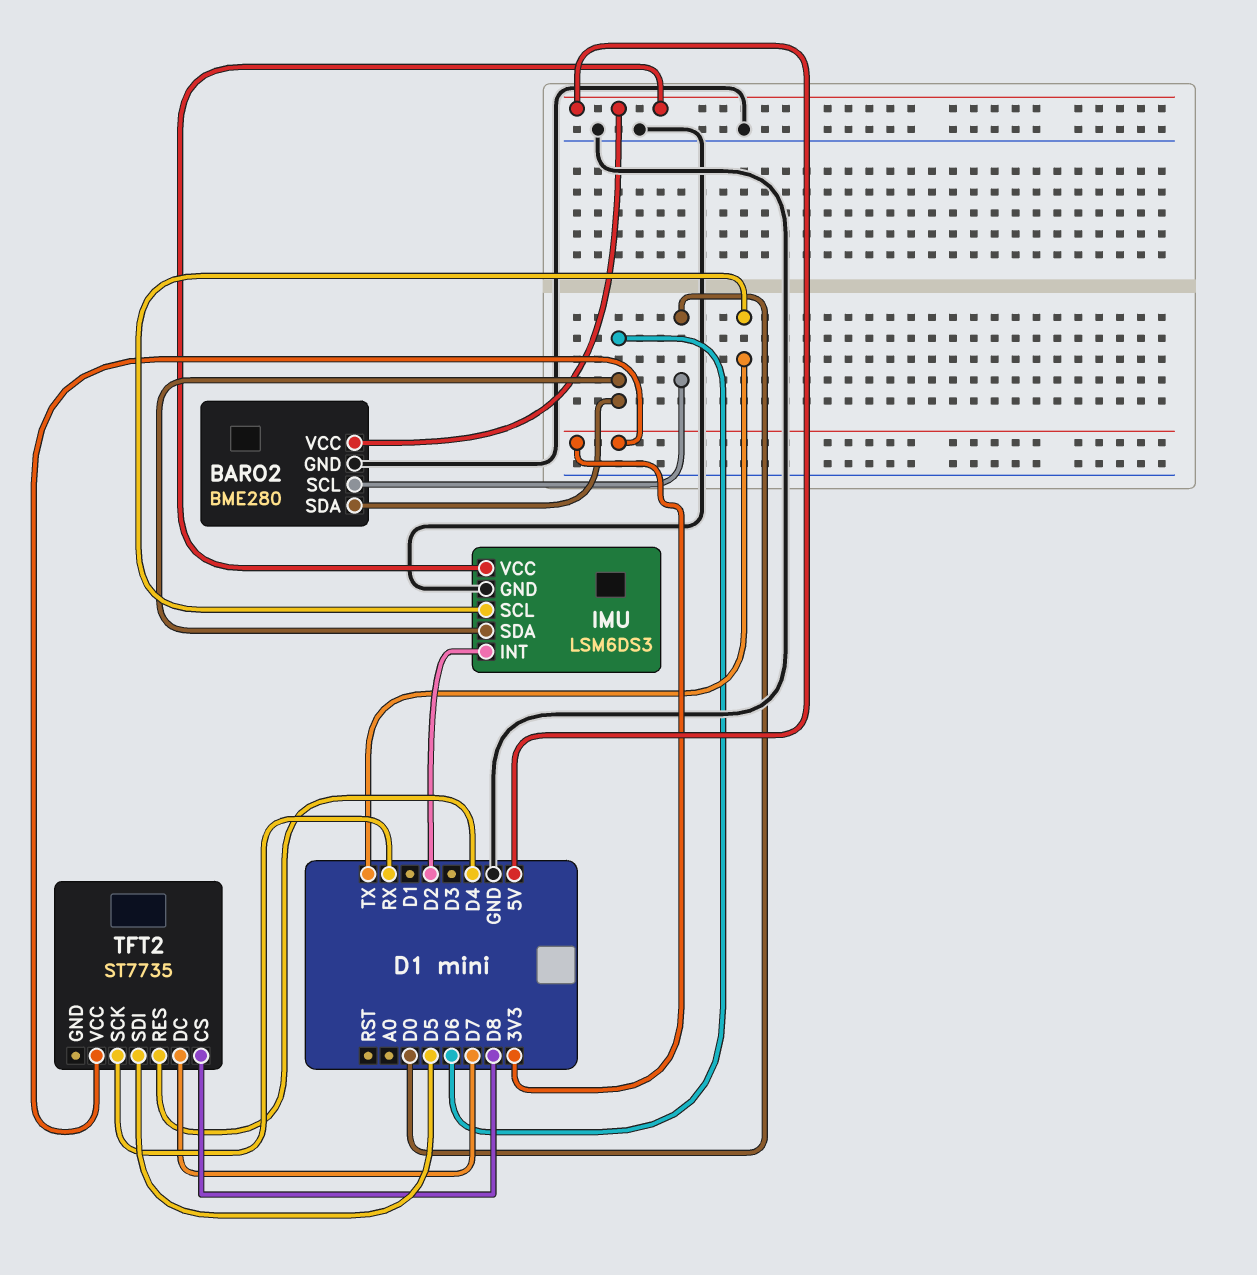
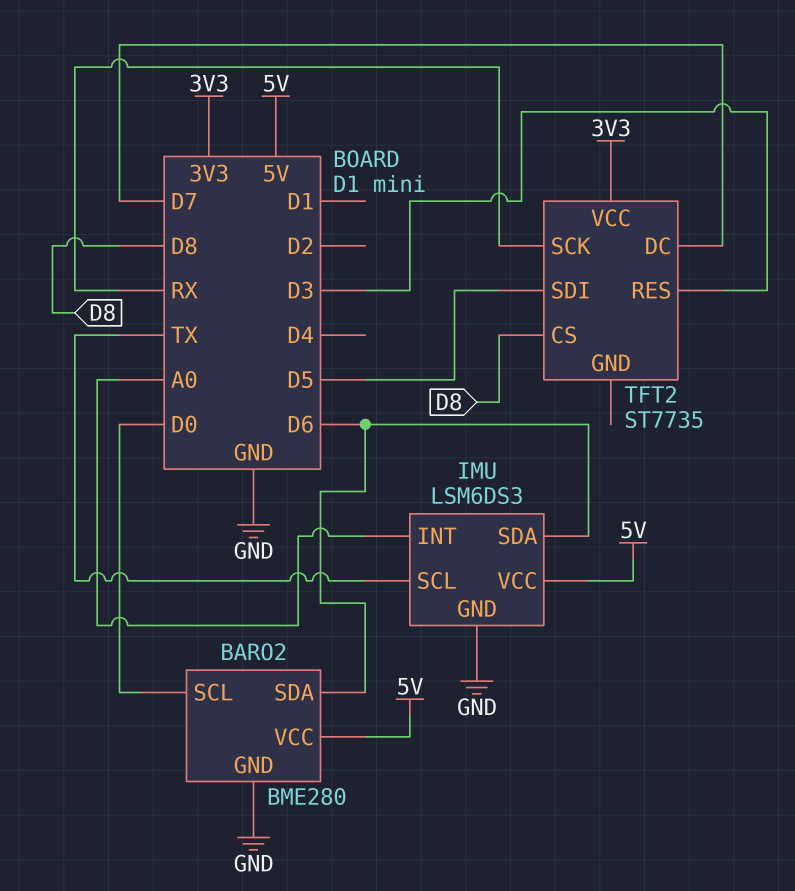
IMU pin INT: D2 -> A0
TFT2 pin RES: D4 -> D3

